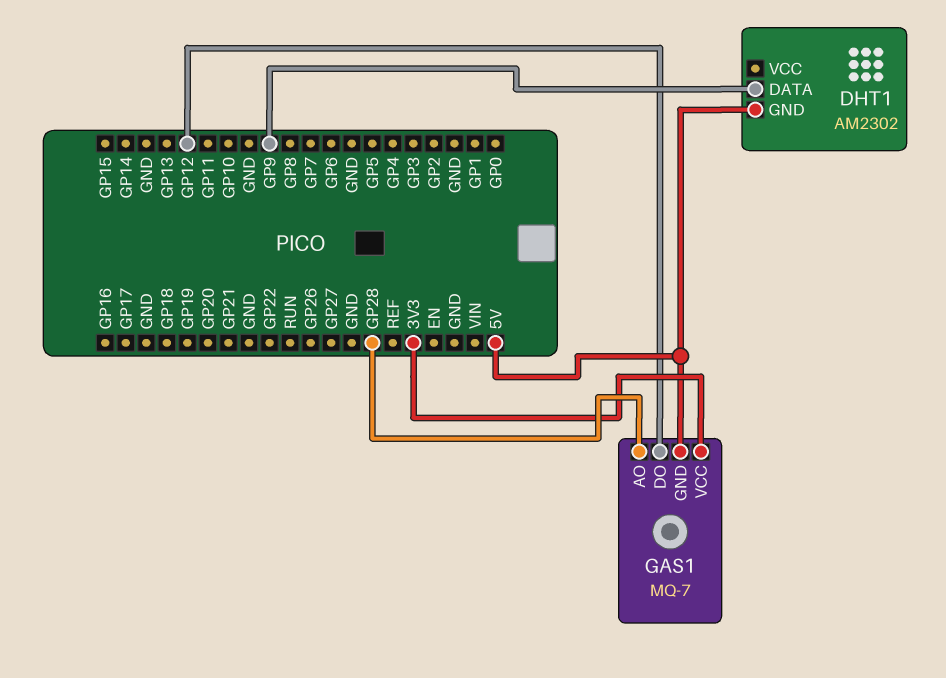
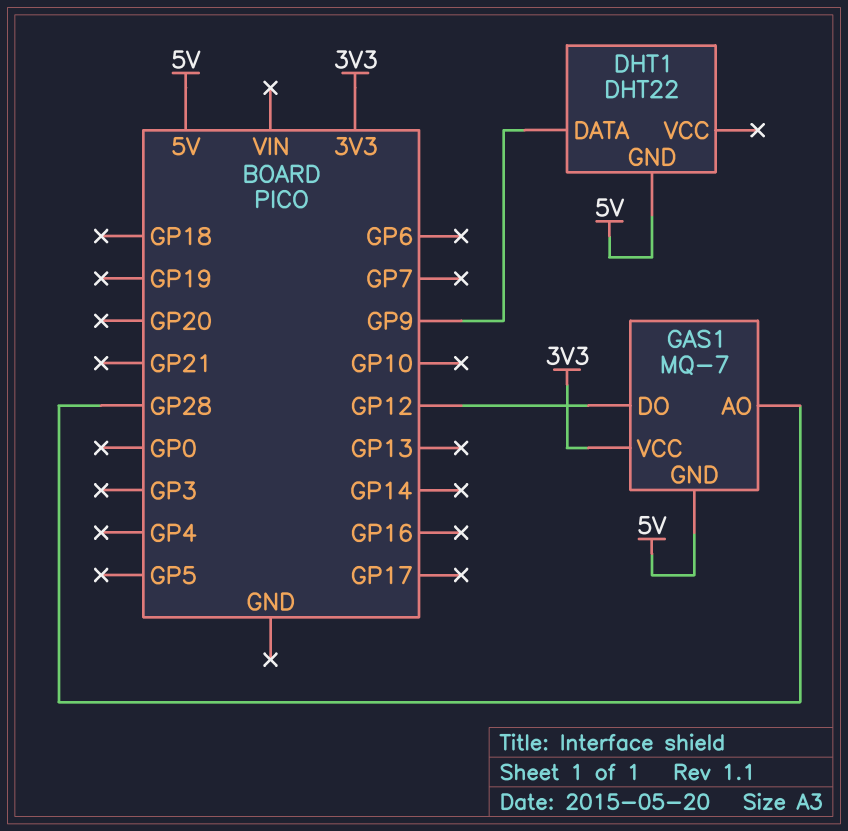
DHT1: AM2302 -> DHT22

